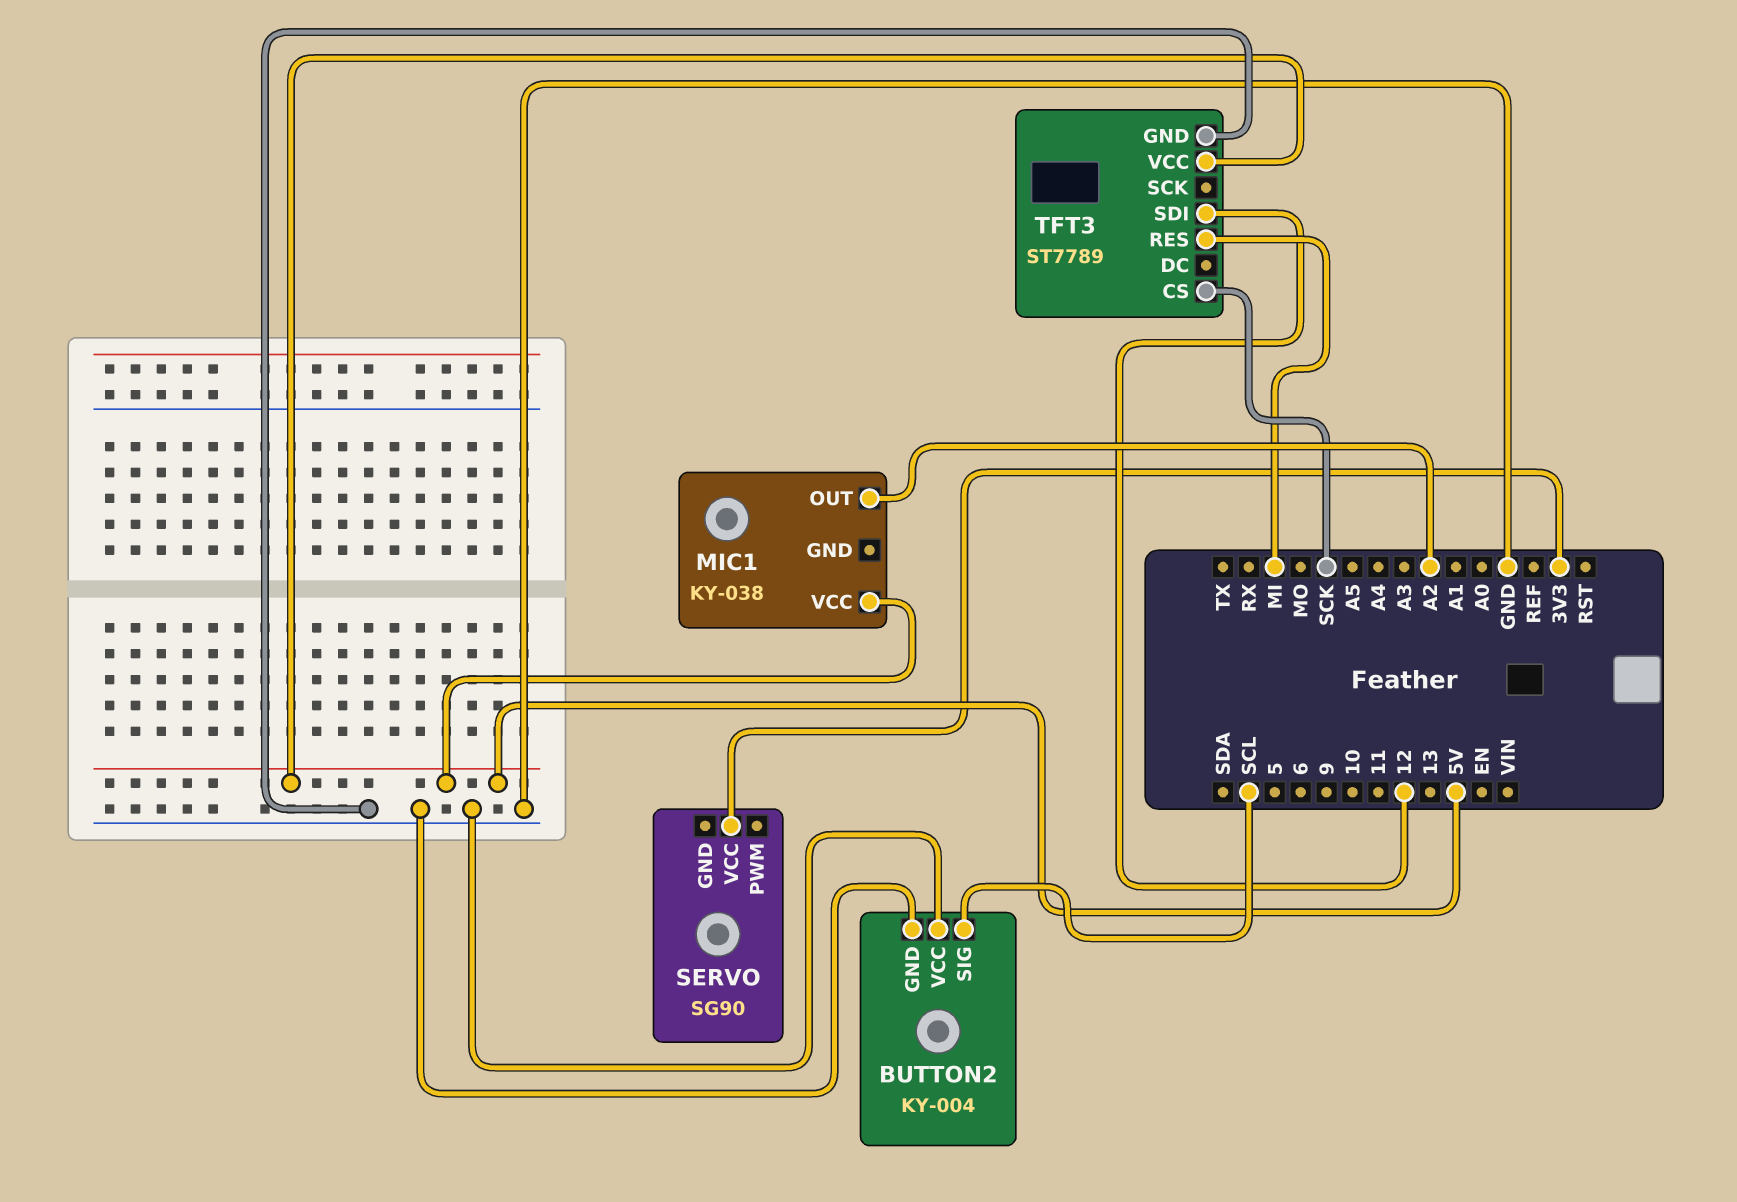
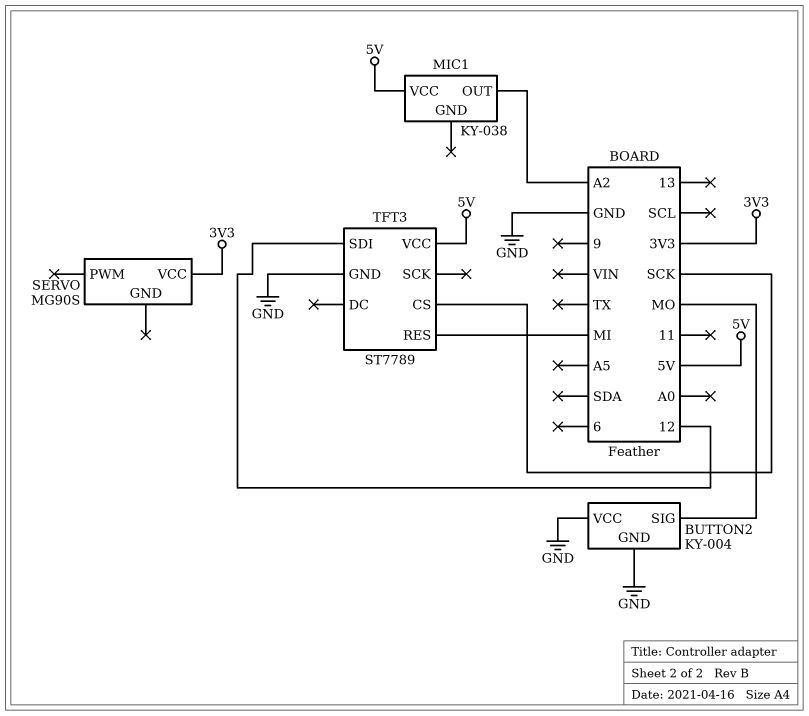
BUTTON2 pin SIG: SCL -> MO
SERVO: SG90 -> MG90S

